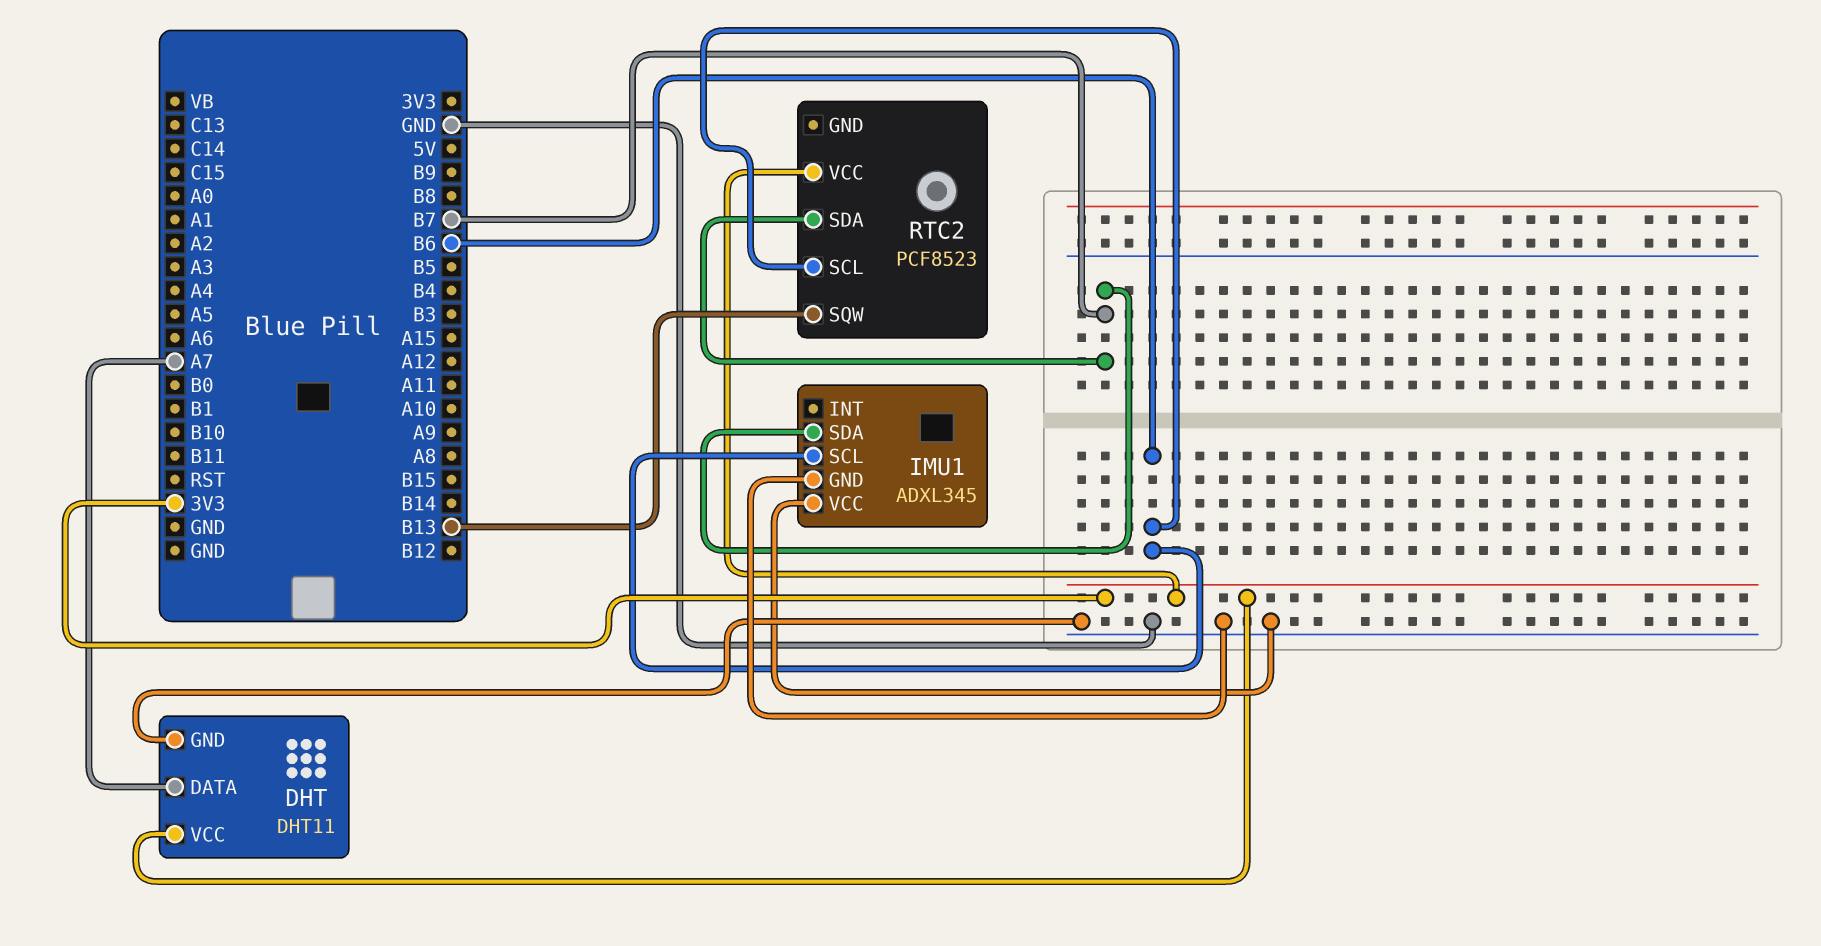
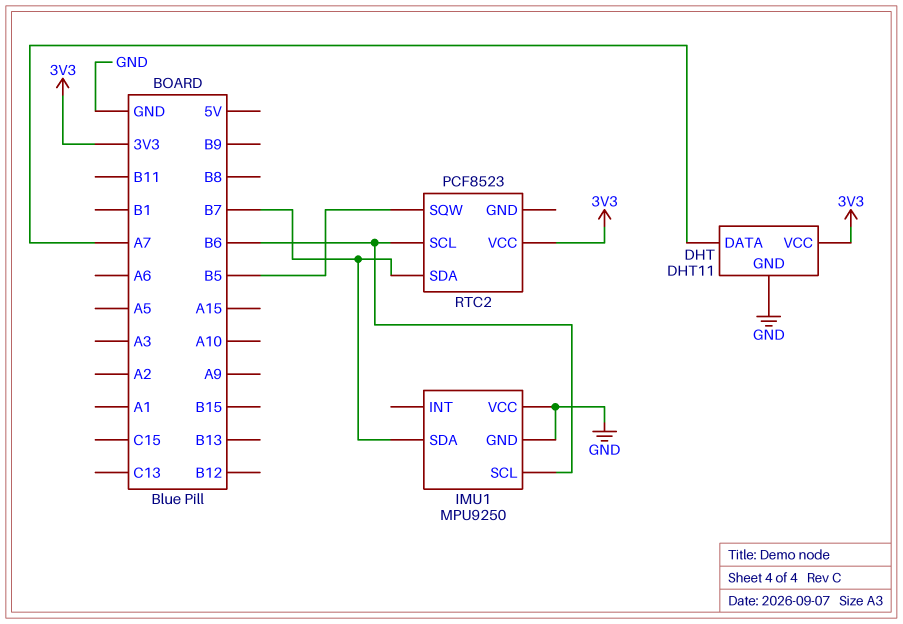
IMU1: ADXL345 -> MPU9250
RTC2 pin SQW: B13 -> B5

